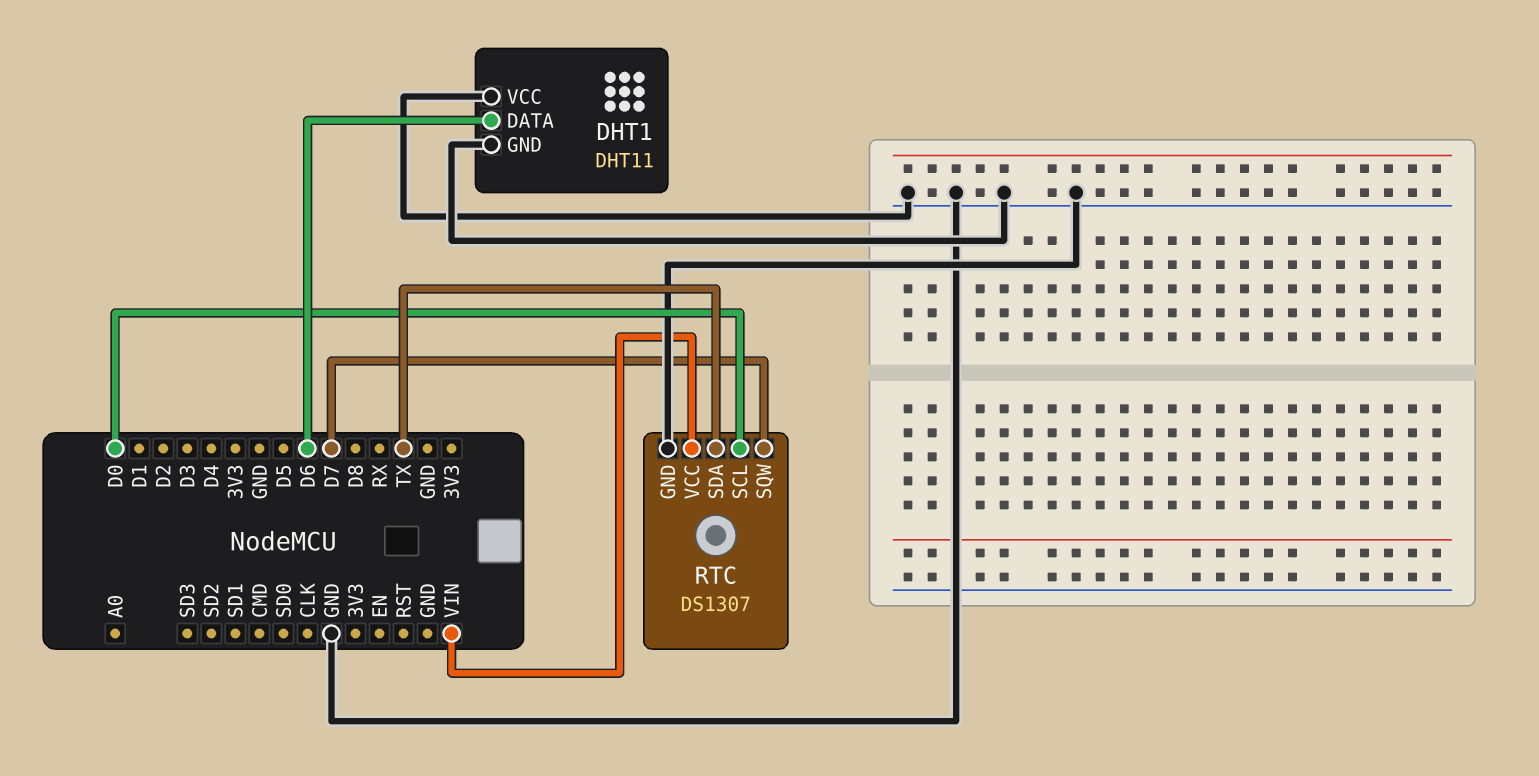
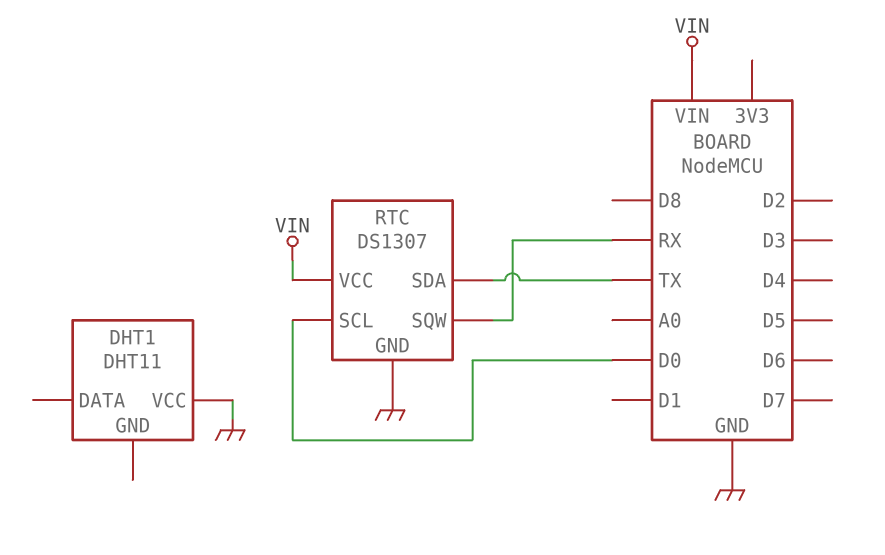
DHT1 pin DATA: D6 -> none
DHT1 pin GND: GND -> none
RTC pin SQW: D7 -> RX

